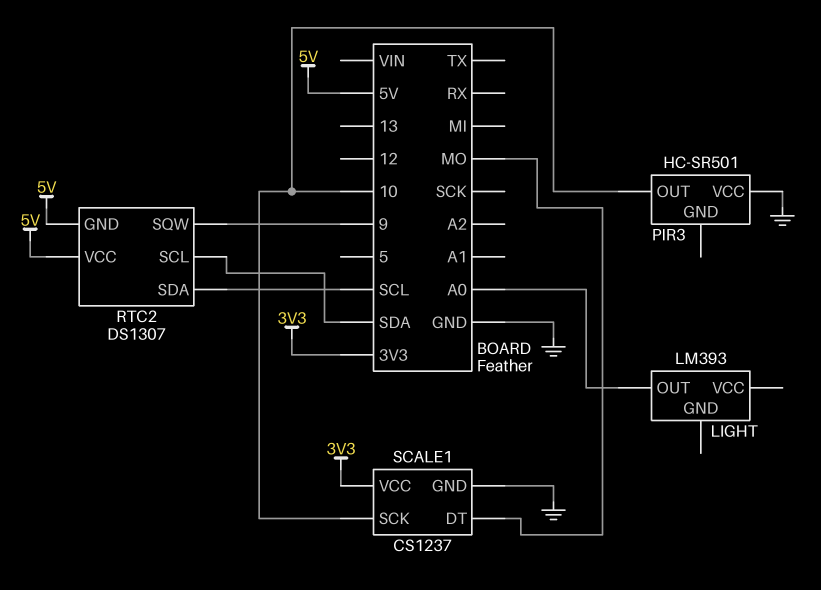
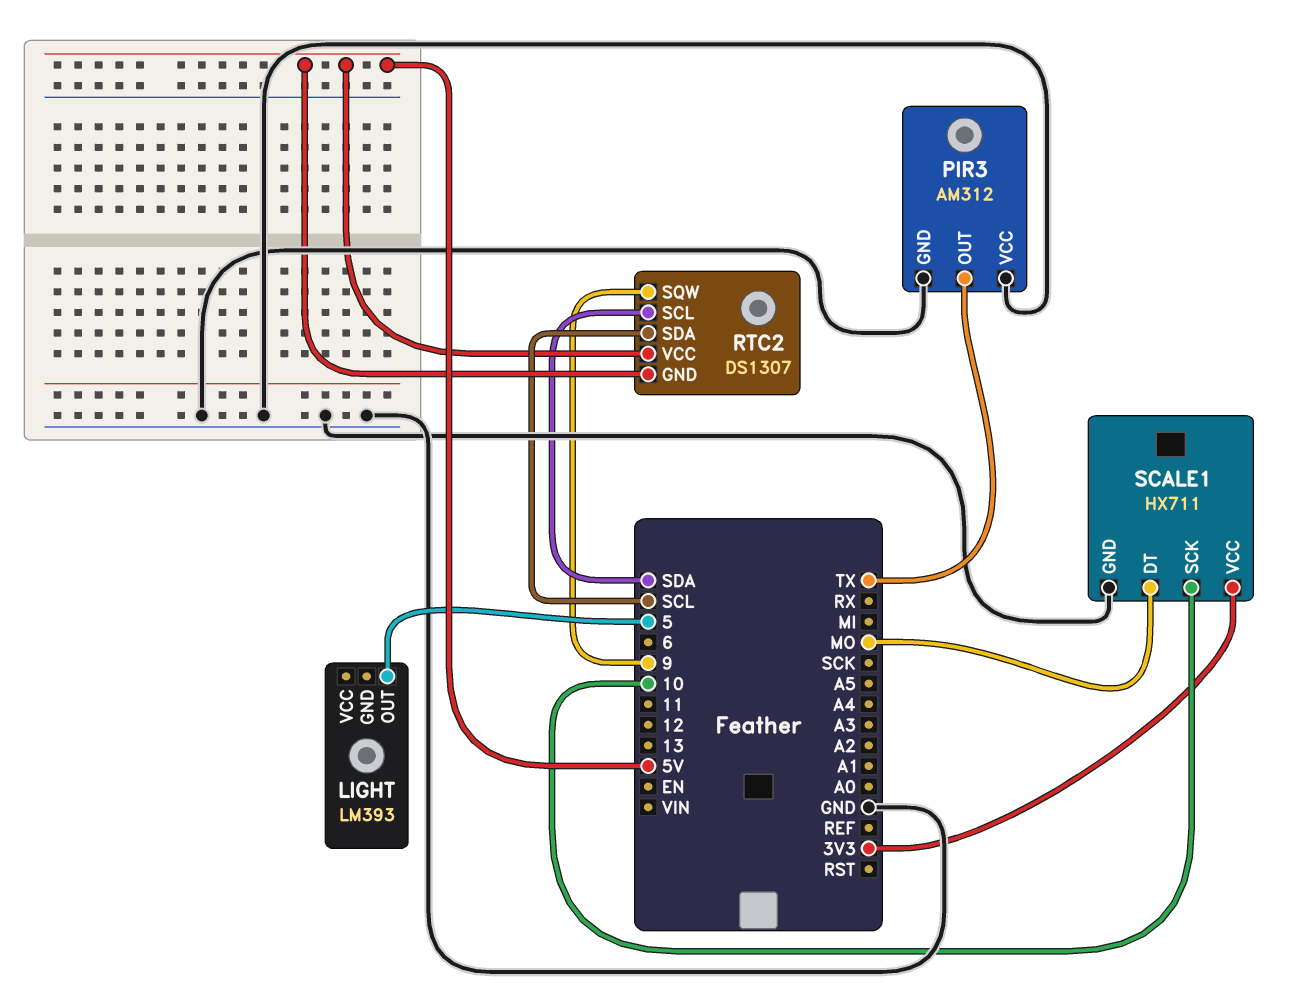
LIGHT pin OUT: A0 -> 5
PIR3: HC-SR501 -> AM312
PIR3 pin GND: none -> GND
PIR3 pin OUT: 10 -> TX
SCALE1: CS1237 -> HX711

